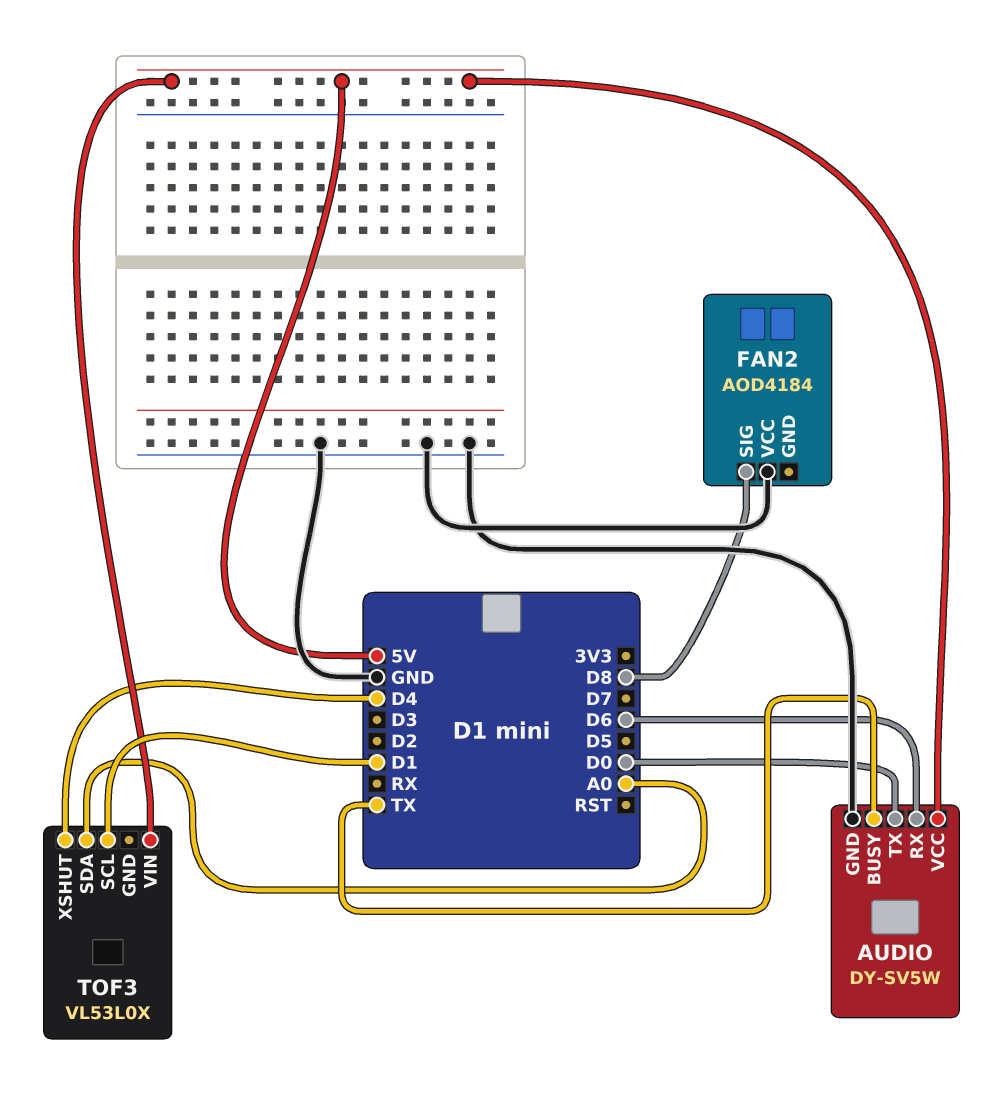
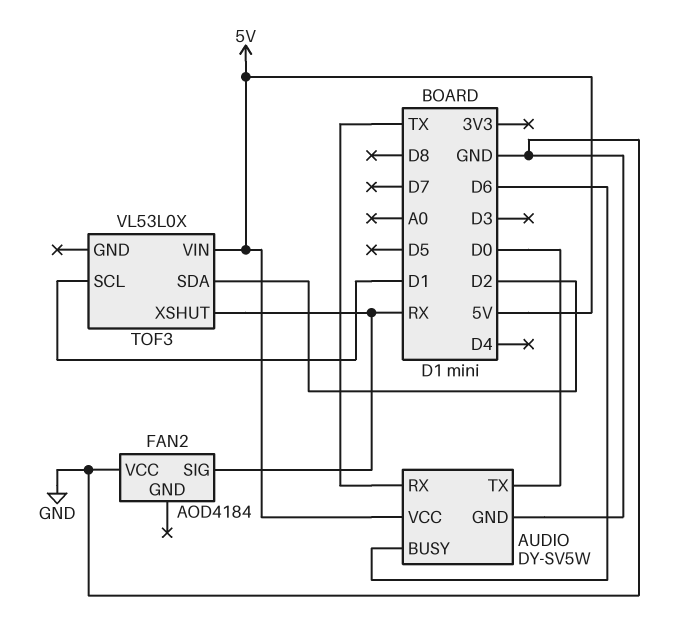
AUDIO pin BUSY: TX -> D6
AUDIO pin RX: D6 -> TX
FAN2 pin SIG: D8 -> RX
TOF3 pin SDA: A0 -> D2
TOF3 pin XSHUT: D4 -> RX

